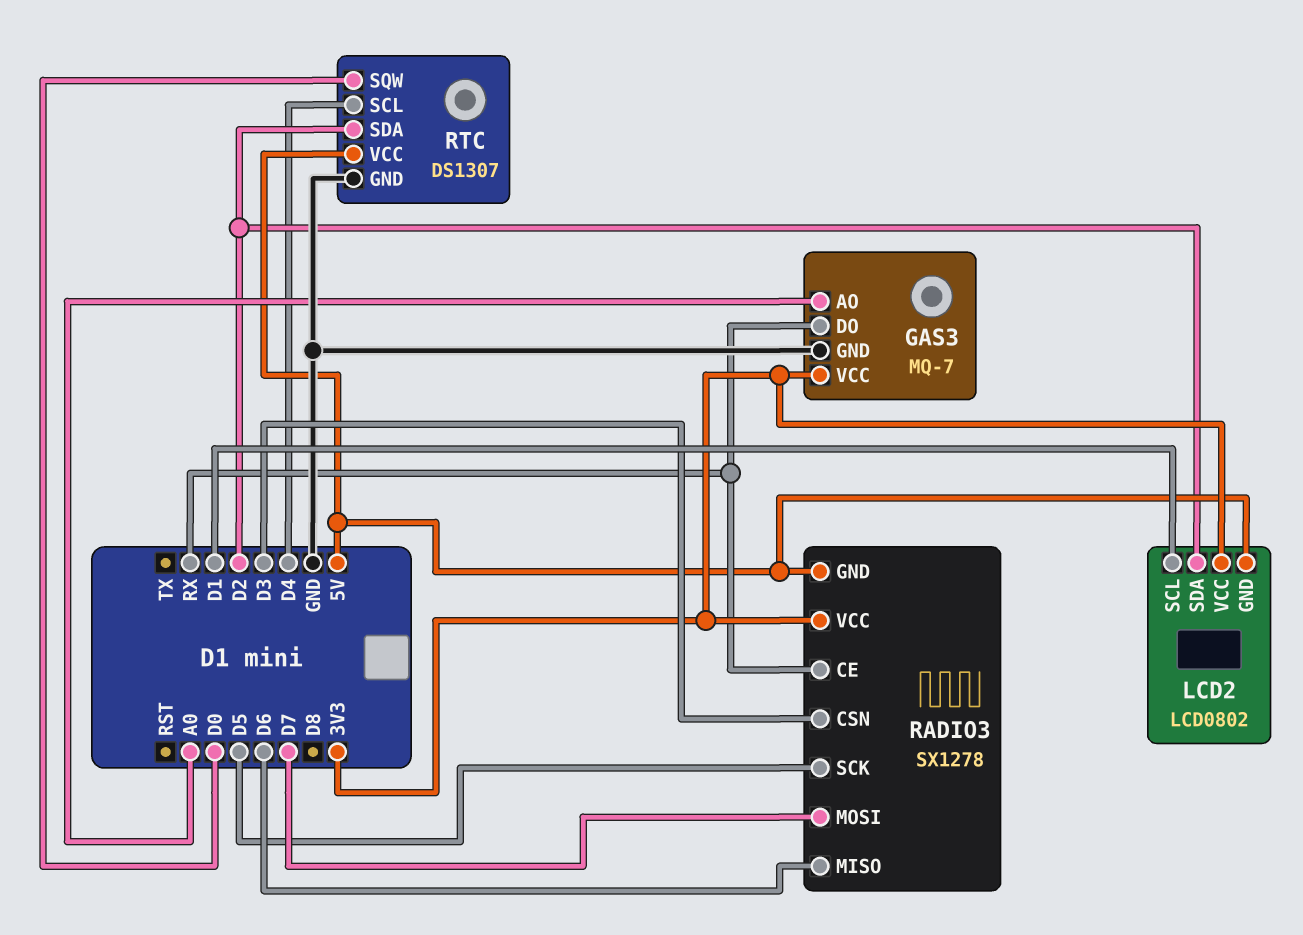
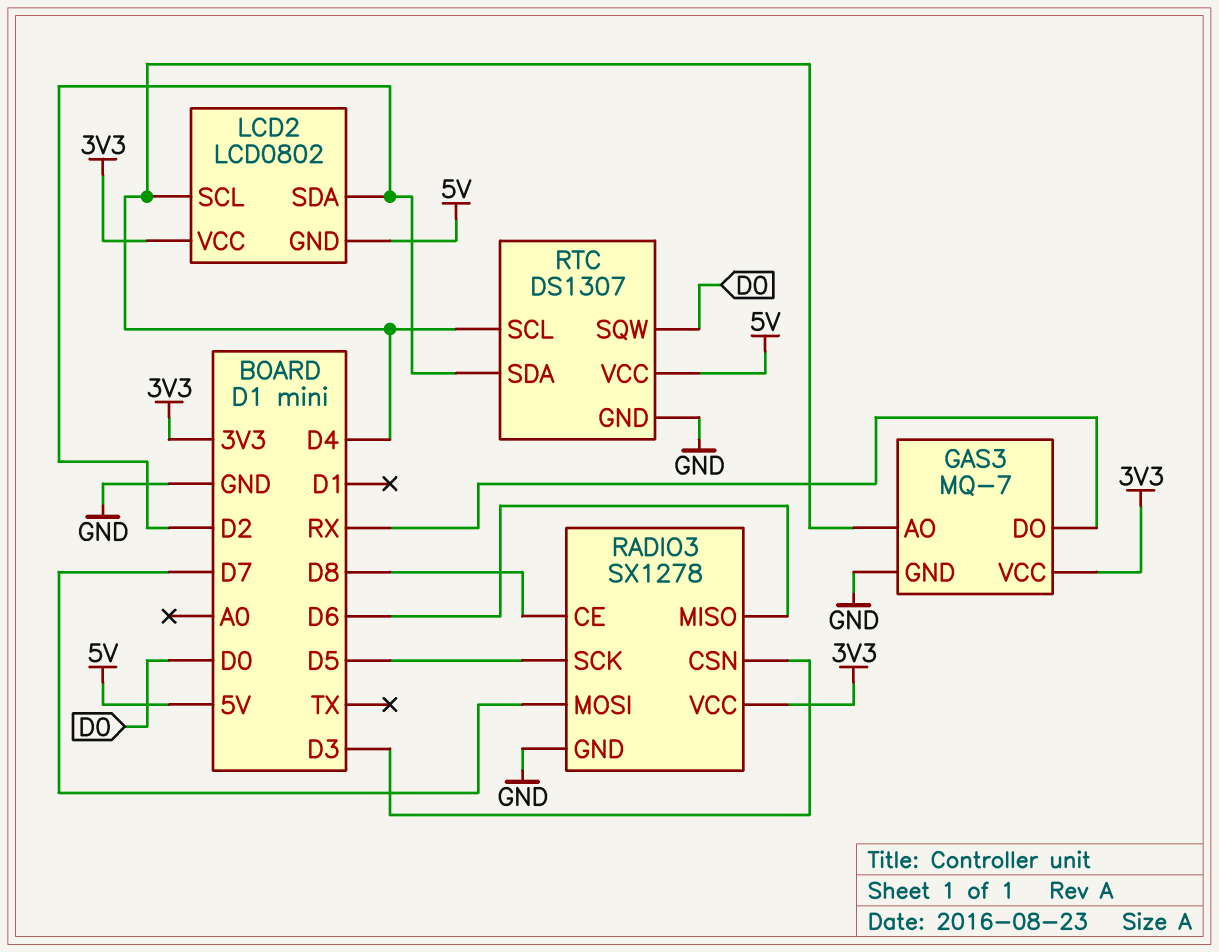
GAS3 pin AO: A0 -> D4
LCD2 pin SCL: D1 -> D4
RADIO3 pin CE: RX -> D8
RADIO3 pin GND: 5V -> GND

